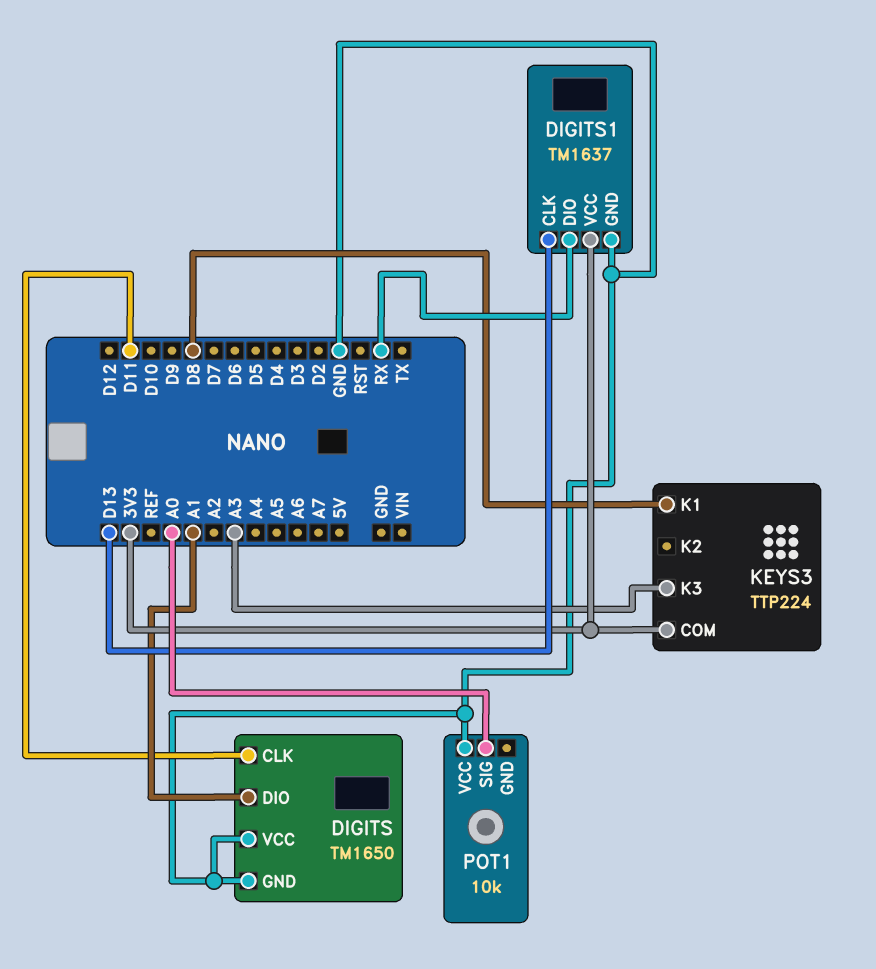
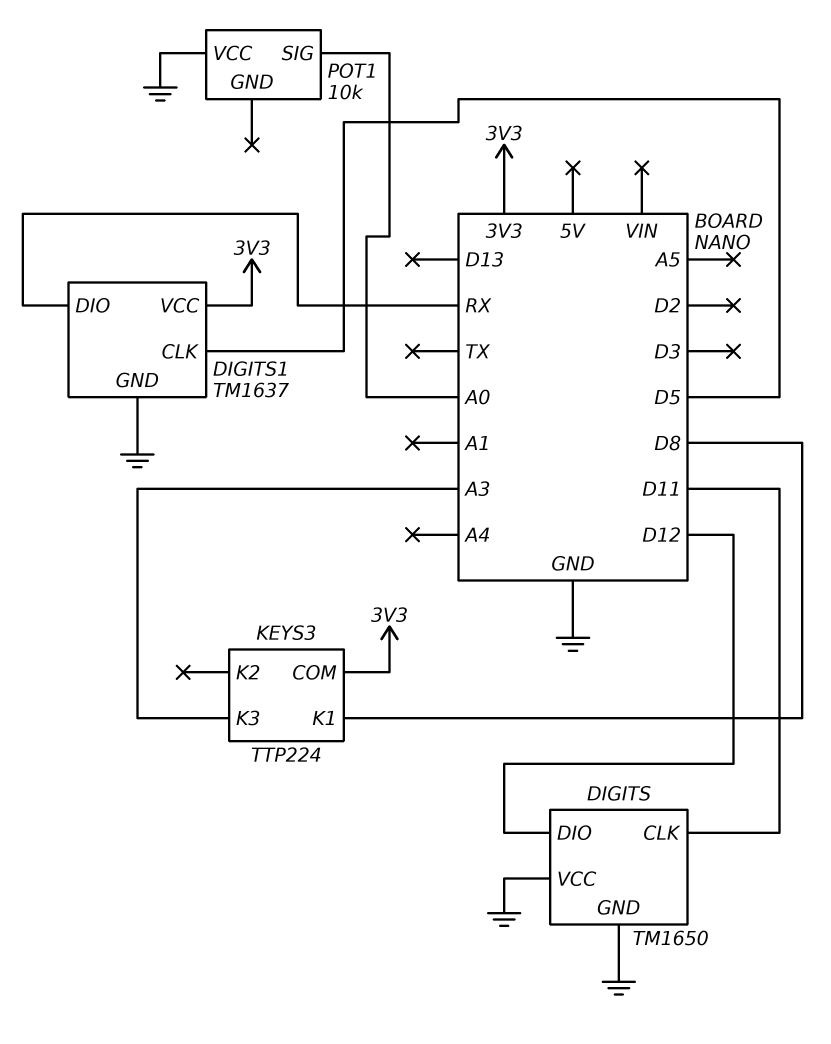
DIGITS pin DIO: A1 -> D12
DIGITS1 pin CLK: D13 -> D5

